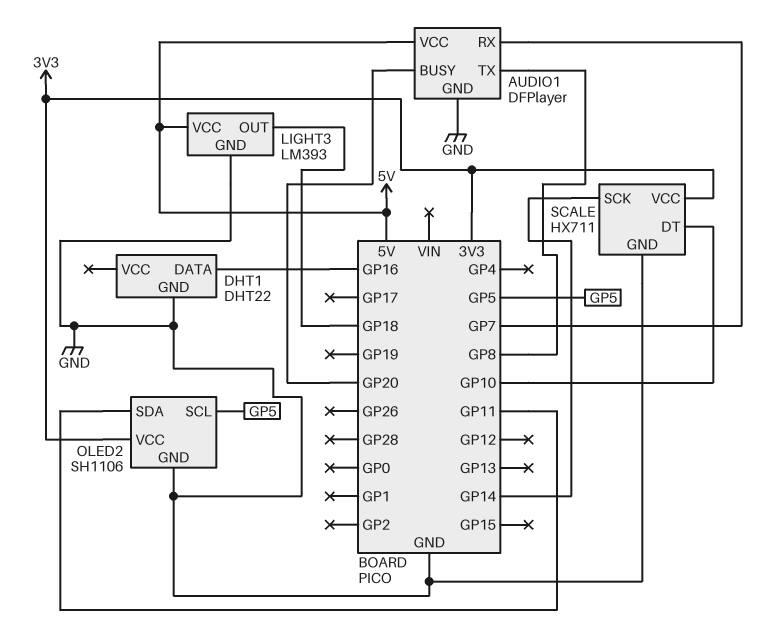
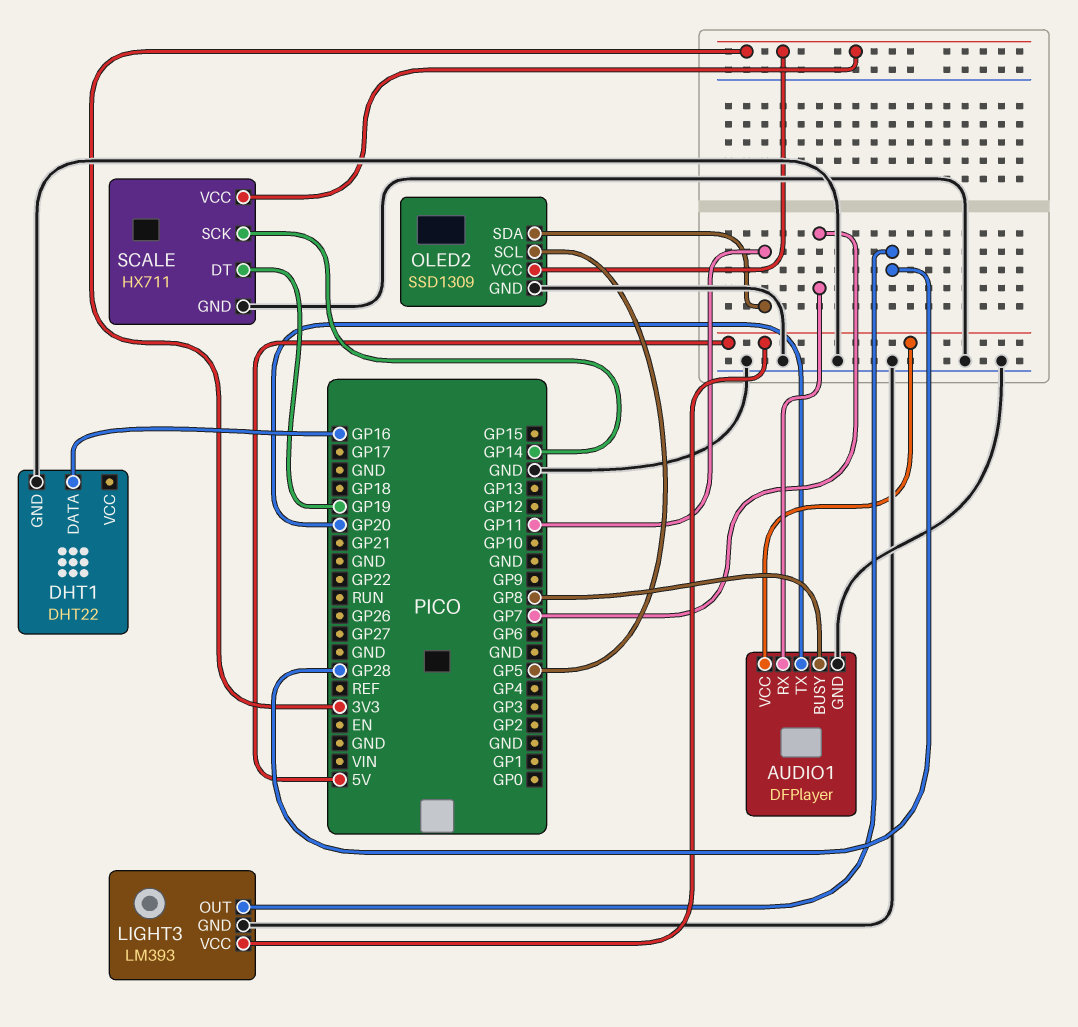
AUDIO1 pin BUSY: GP20 -> GP8
AUDIO1 pin TX: GP8 -> GP20
LIGHT3 pin OUT: GP18 -> GP28
OLED2: SH1106 -> SSD1309
SCALE pin DT: GP10 -> GP19

